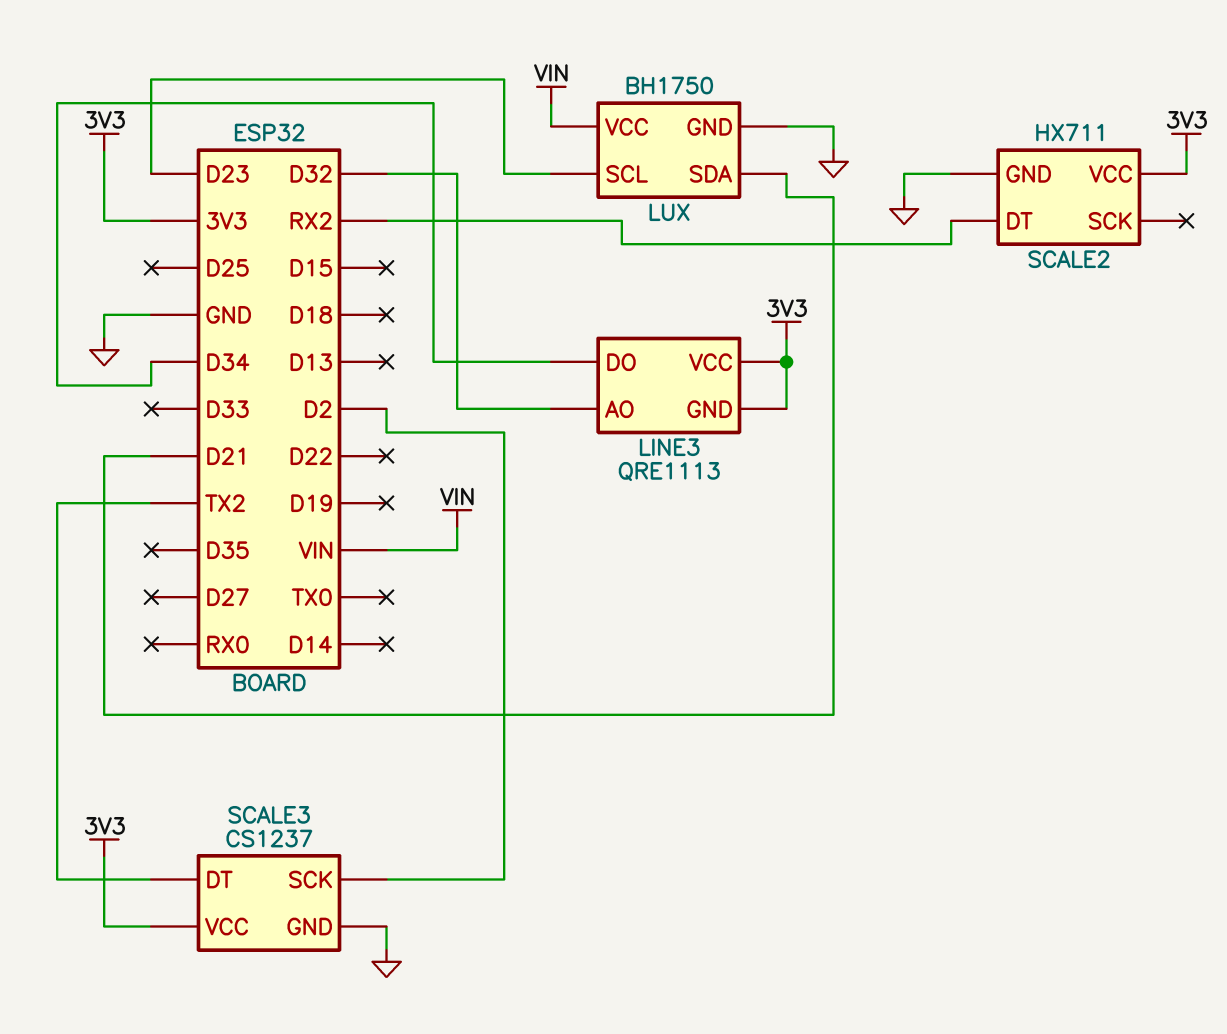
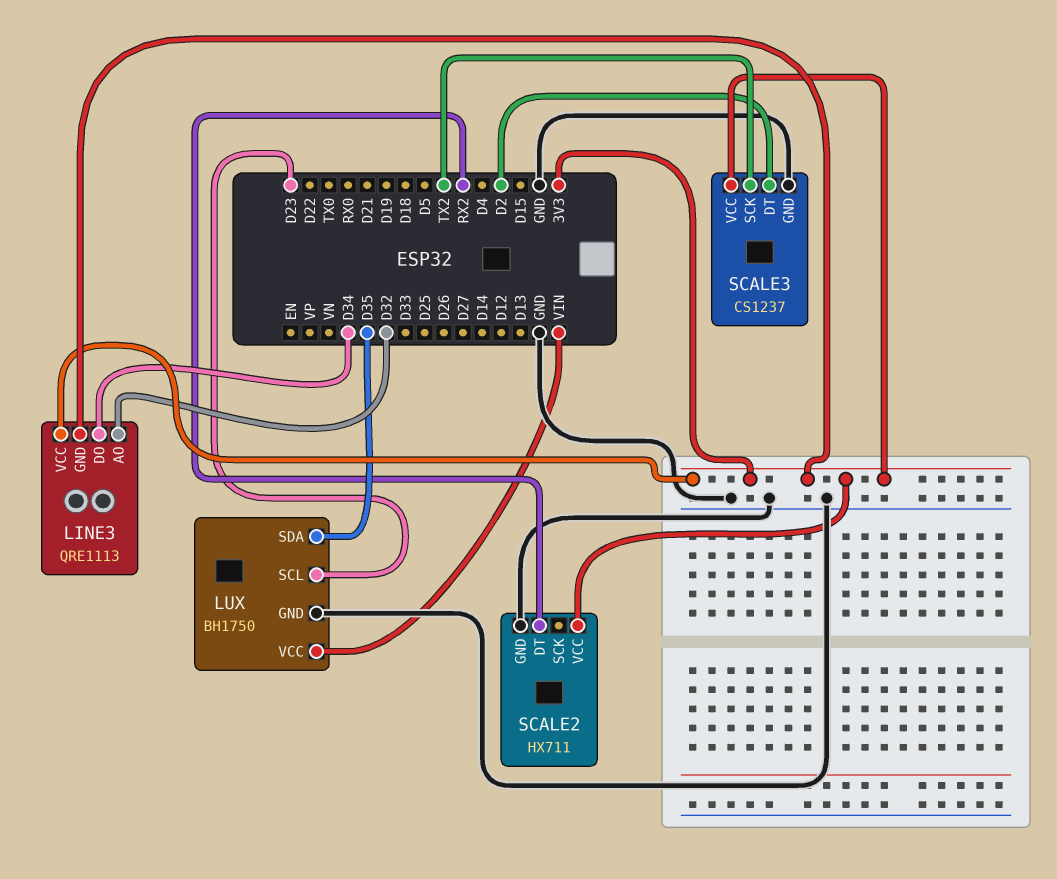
LUX pin SDA: D21 -> D35
SCALE3 pin DT: TX2 -> D2
SCALE3 pin SCK: D2 -> TX2

